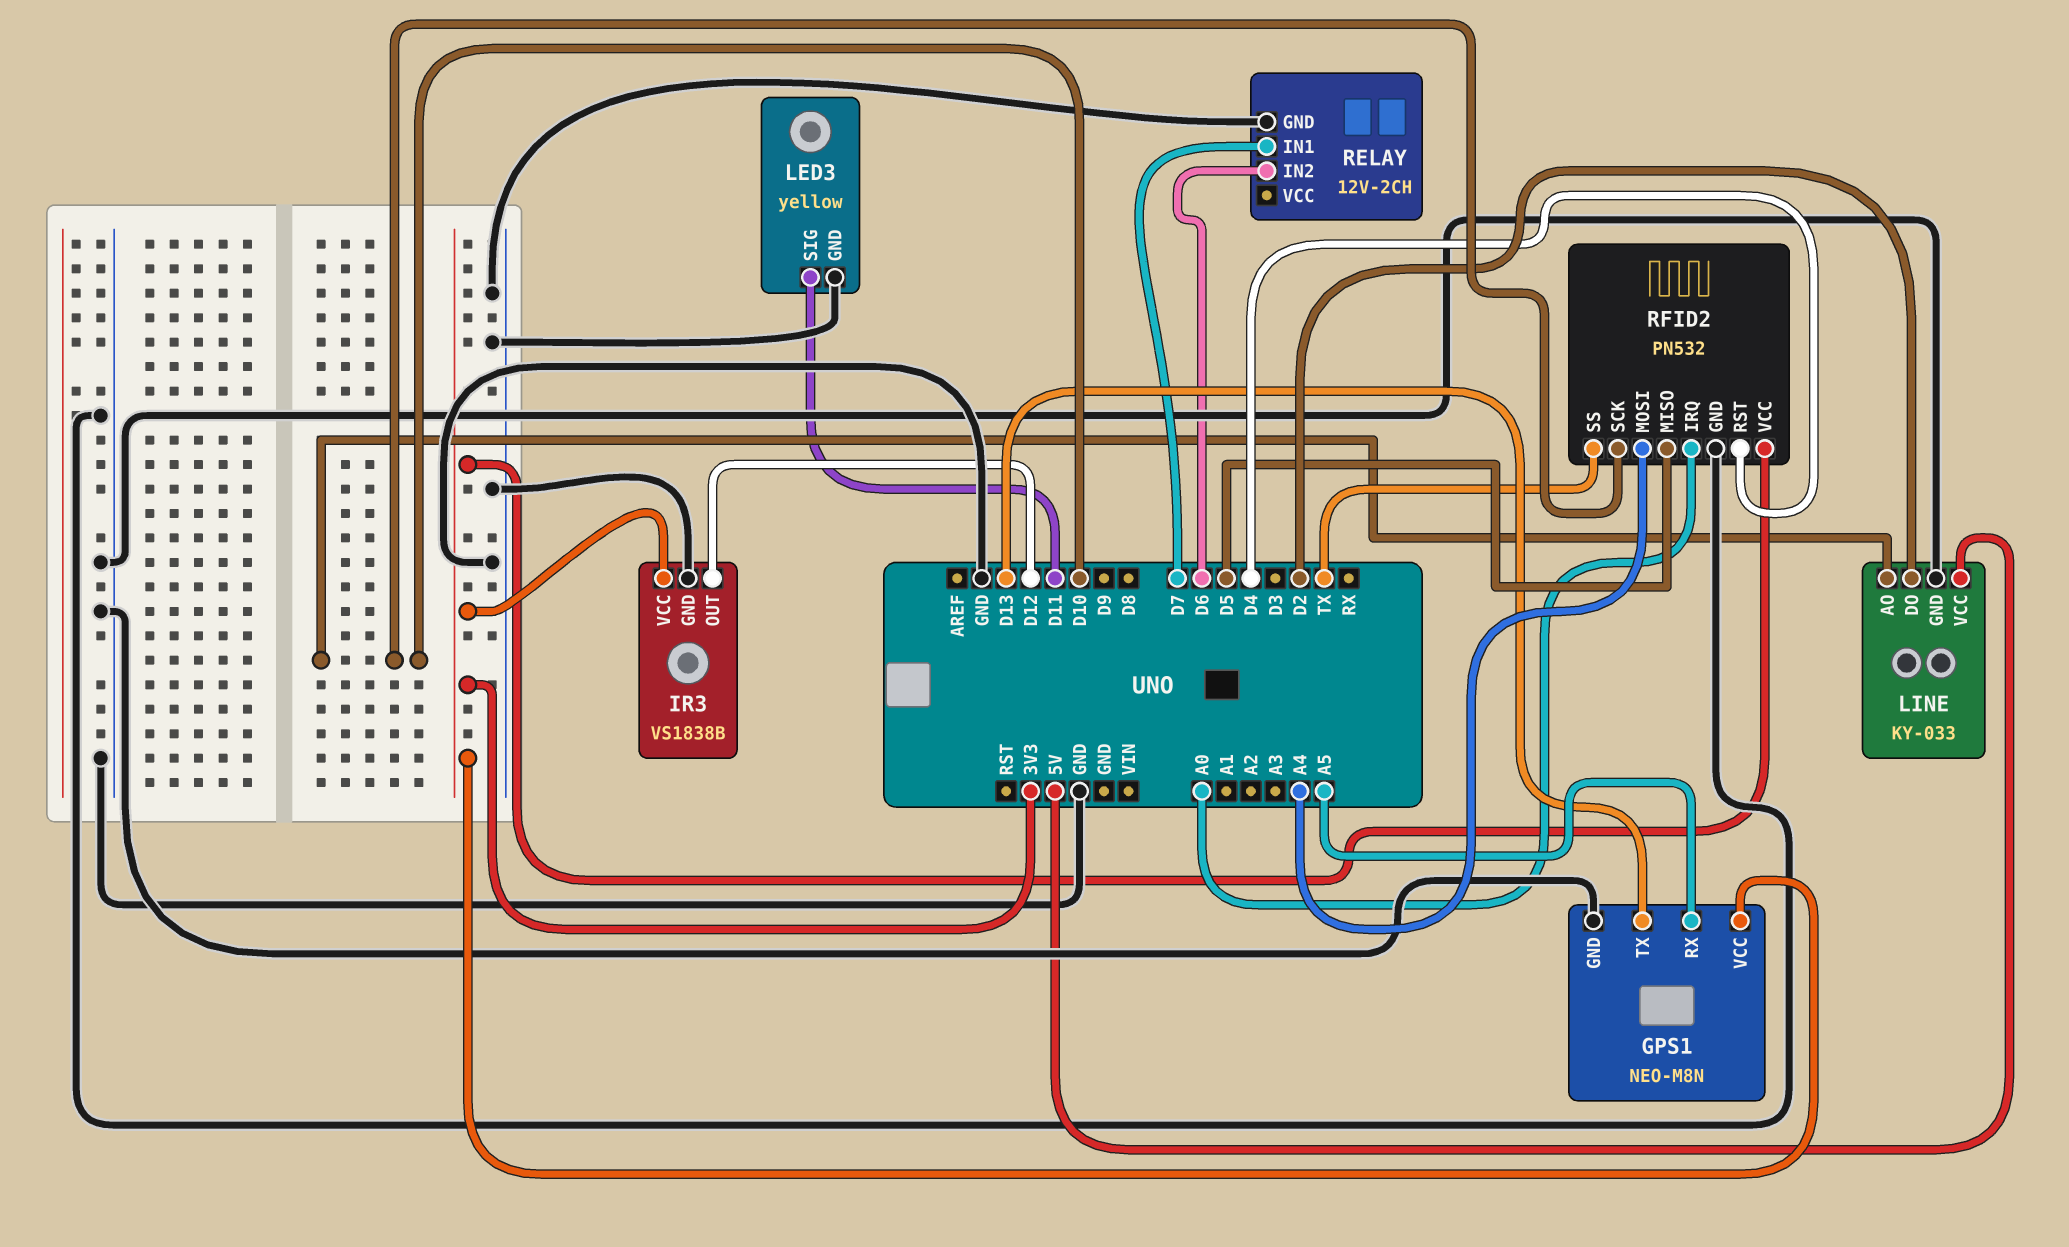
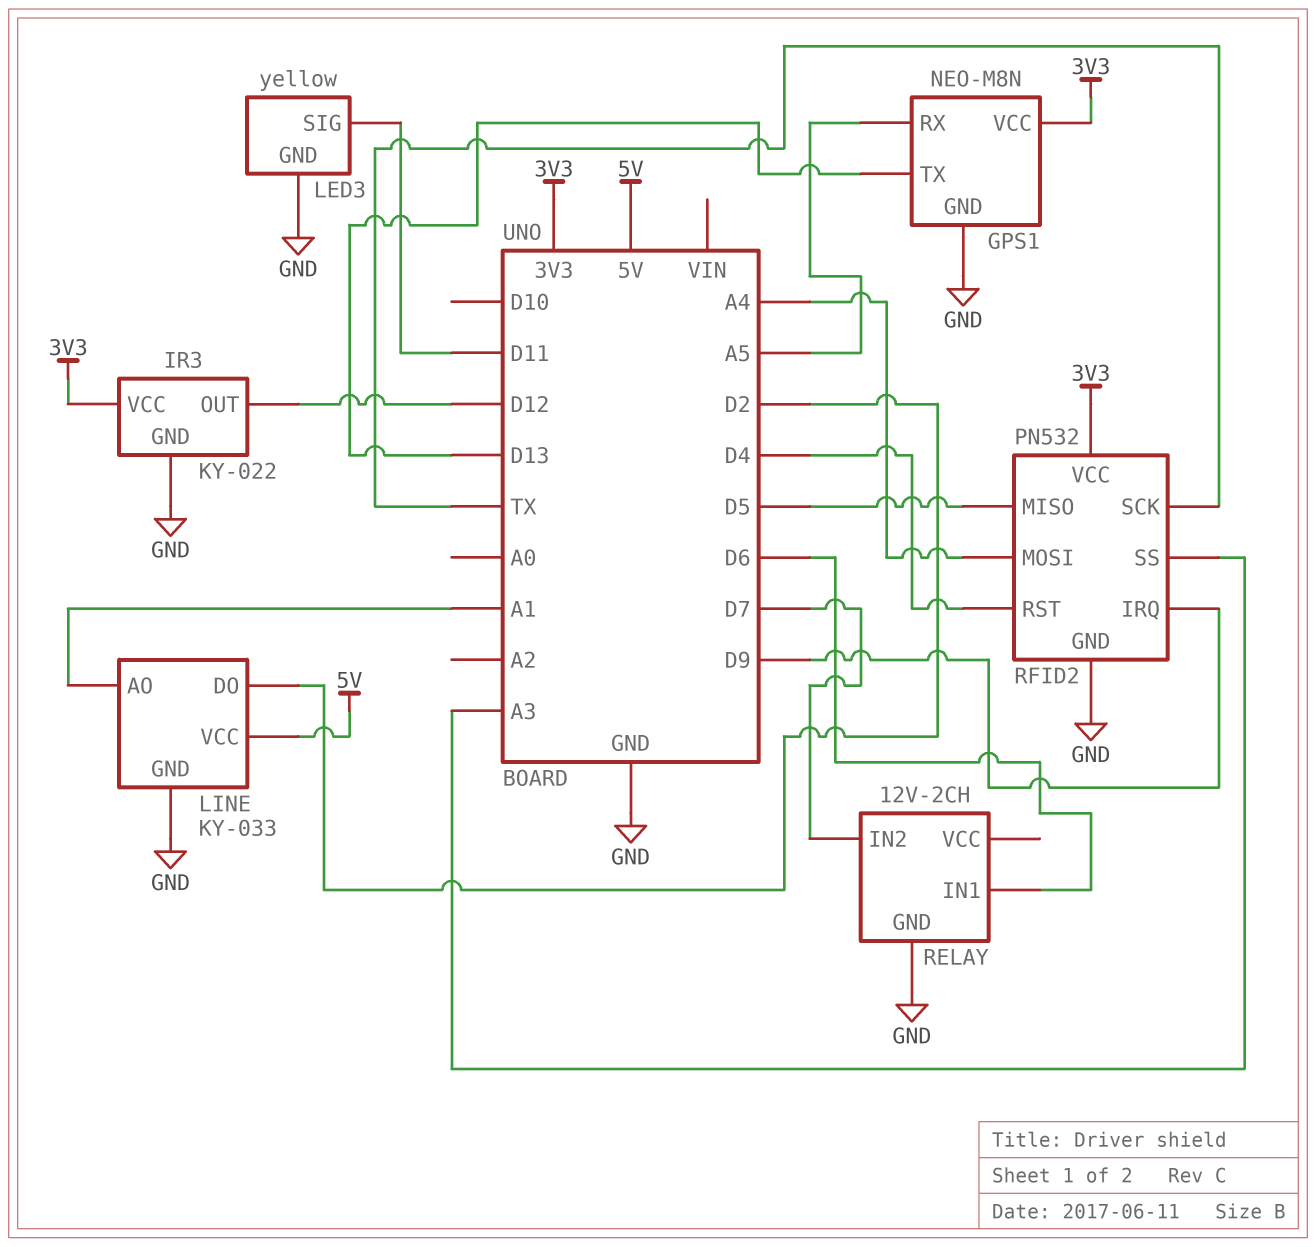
IR3: VS1838B -> KY-022
LINE pin AO: D10 -> A1
RELAY pin IN1: D7 -> D6
RELAY pin IN2: D6 -> D7
RFID2 pin IRQ: A0 -> D9
RFID2 pin SCK: D10 -> TX
RFID2 pin SS: TX -> A3

